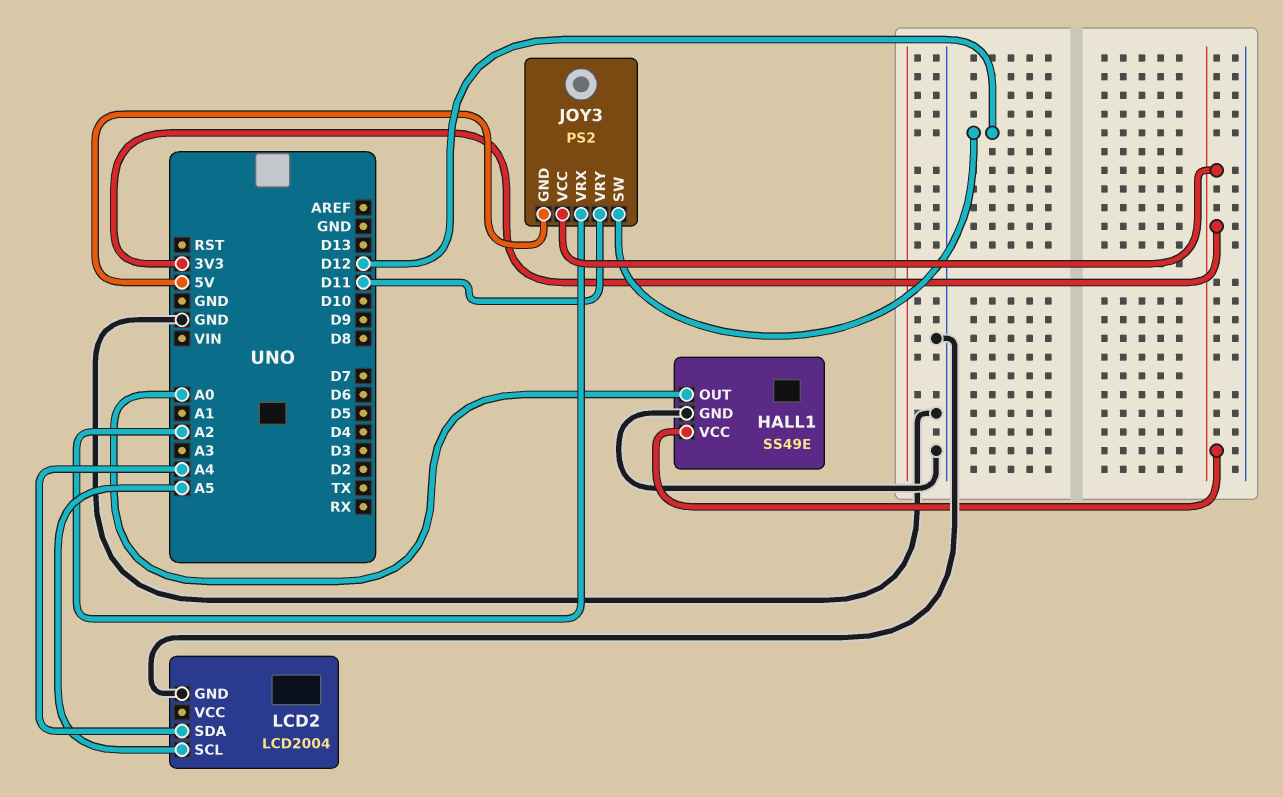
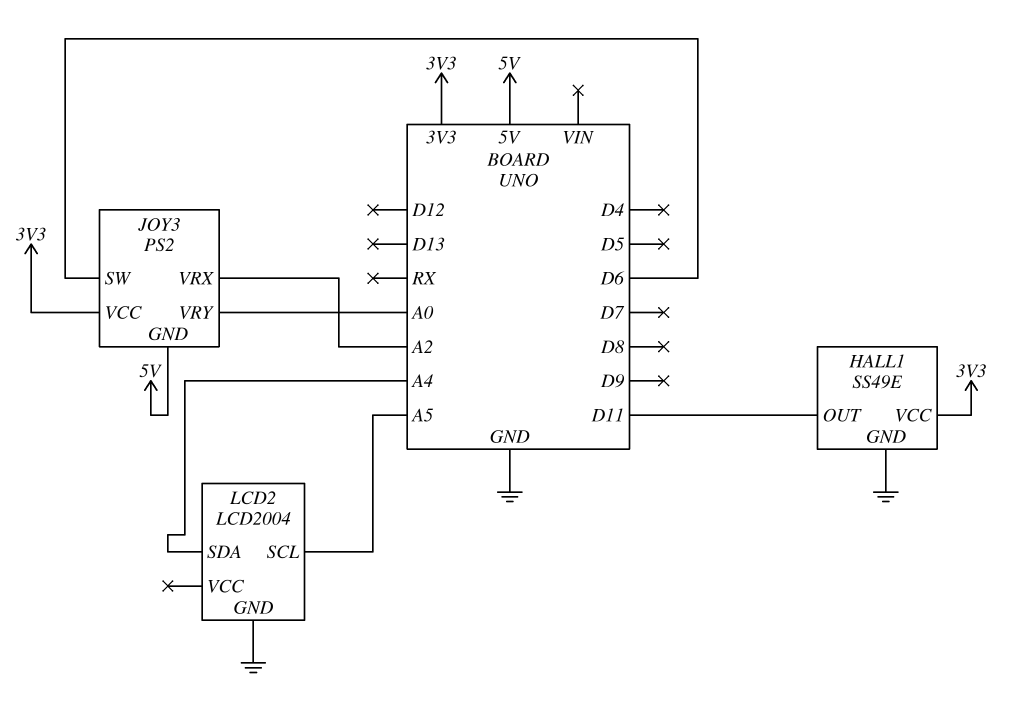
HALL1 pin OUT: A0 -> D11
JOY3 pin SW: D12 -> D6
JOY3 pin VRY: D11 -> A0

